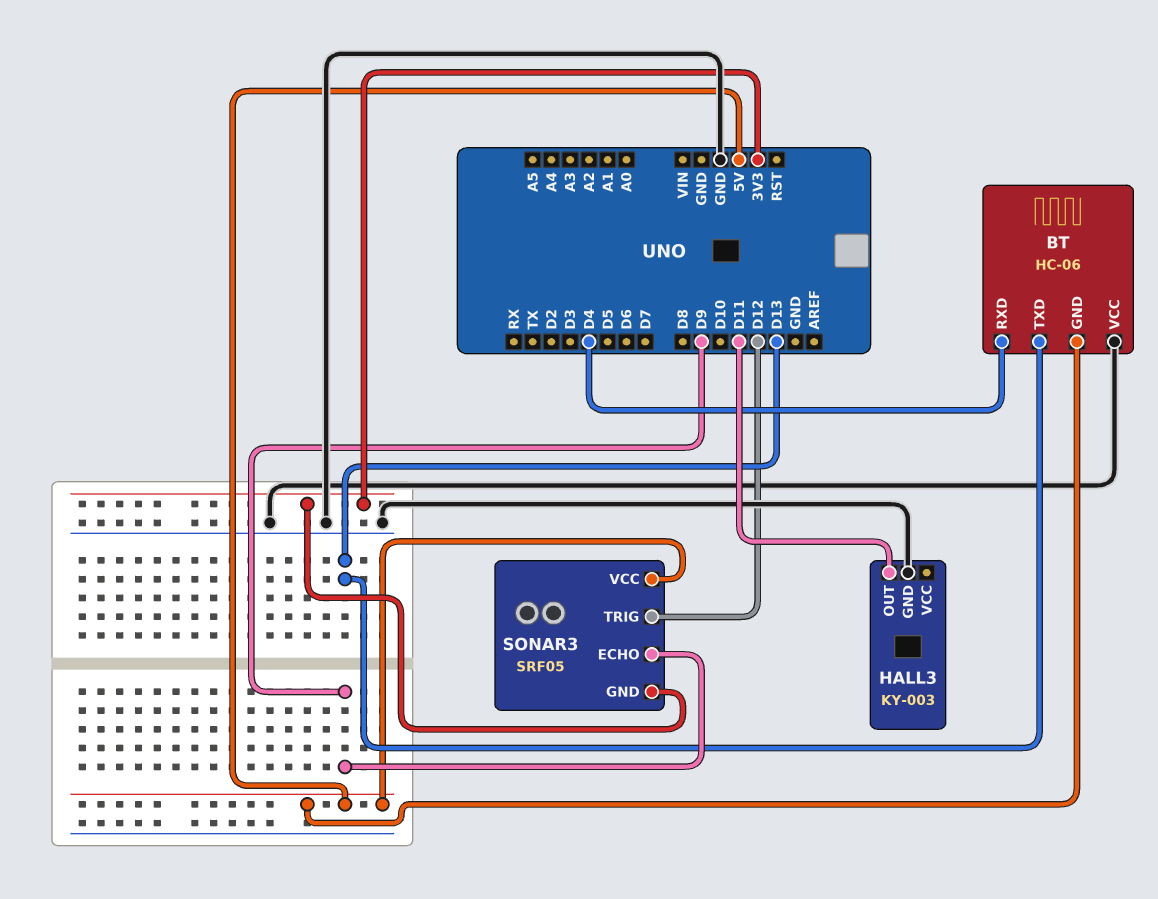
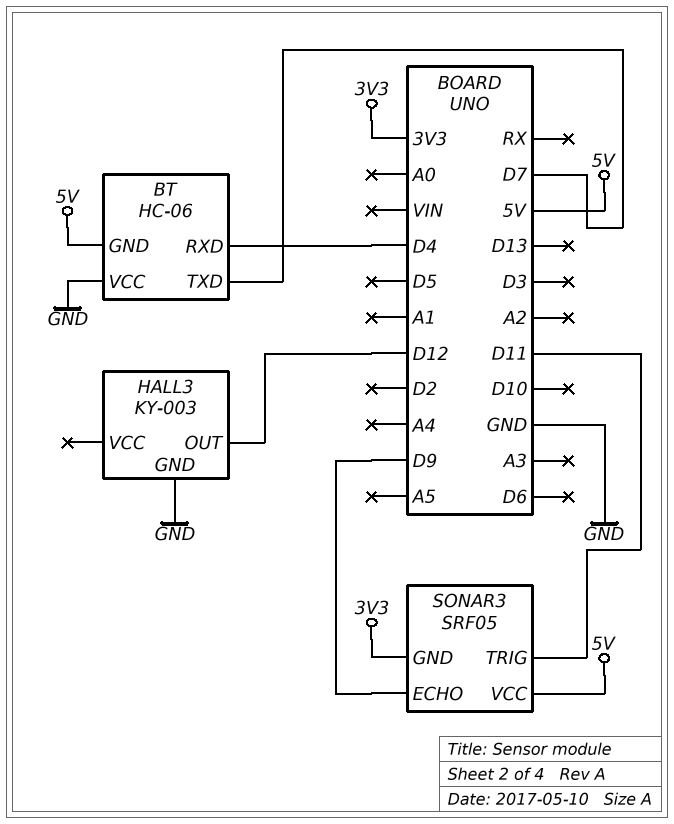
BT pin TXD: D13 -> D7
HALL3 pin OUT: D11 -> D12
SONAR3 pin TRIG: D12 -> D11

